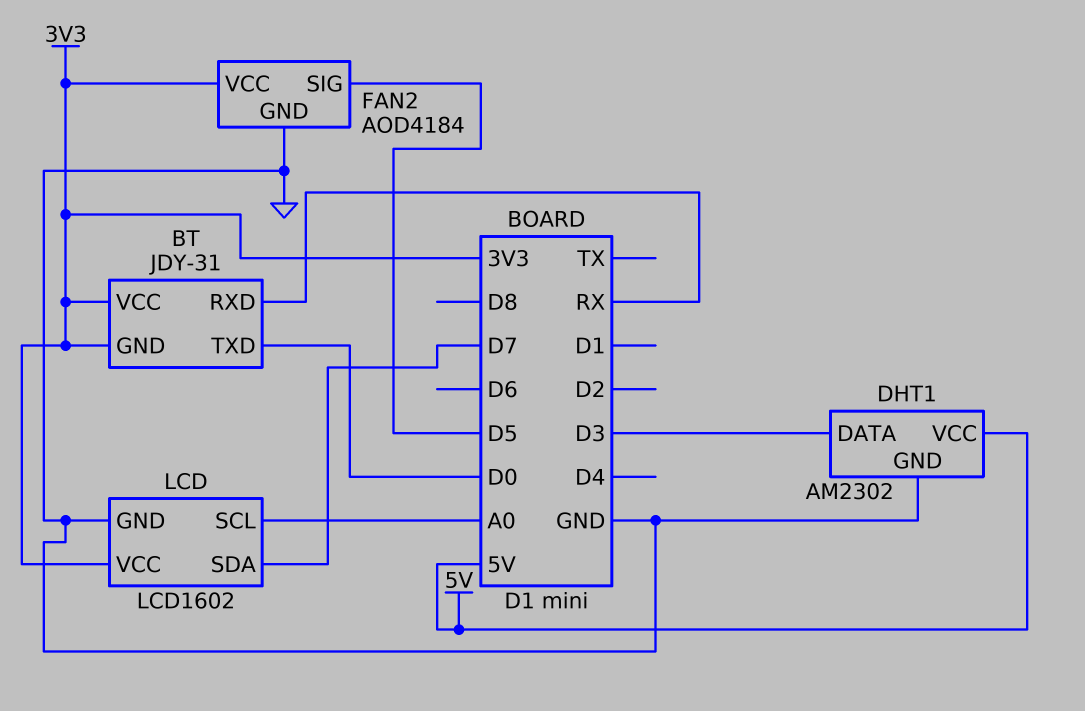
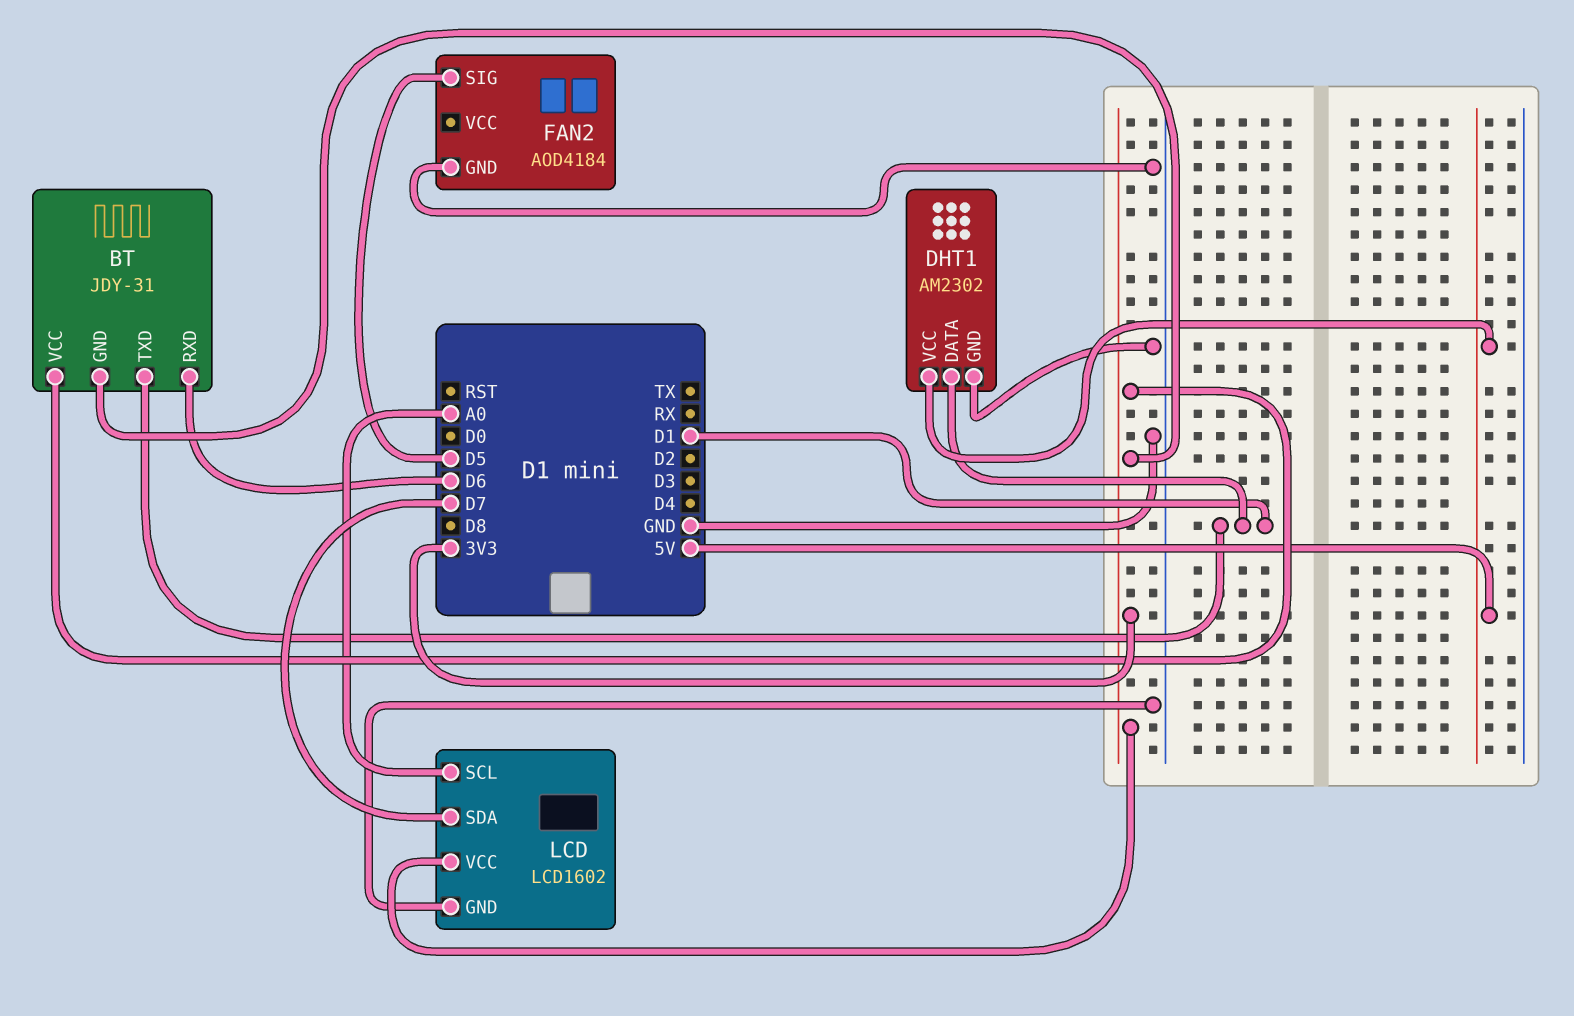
BT pin RXD: RX -> D6
BT pin TXD: D0 -> D1
DHT1 pin DATA: D3 -> D1
FAN2 pin VCC: 3V3 -> none

